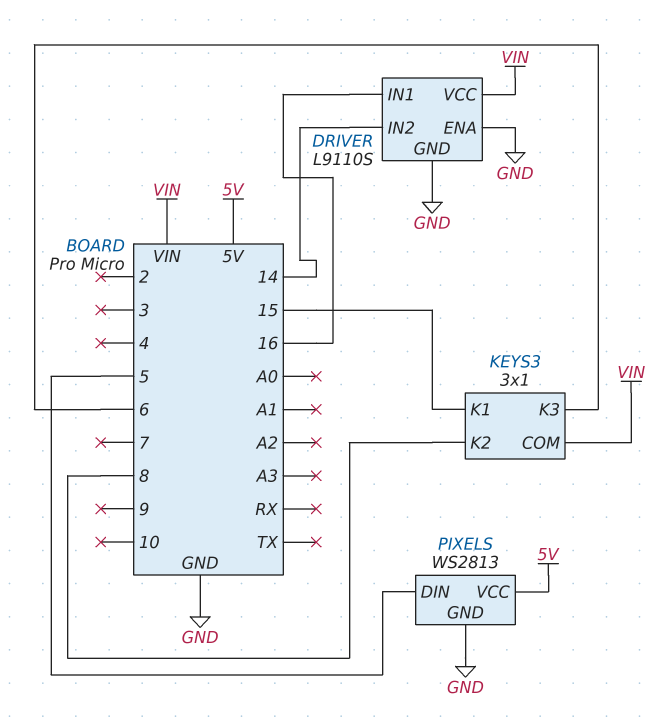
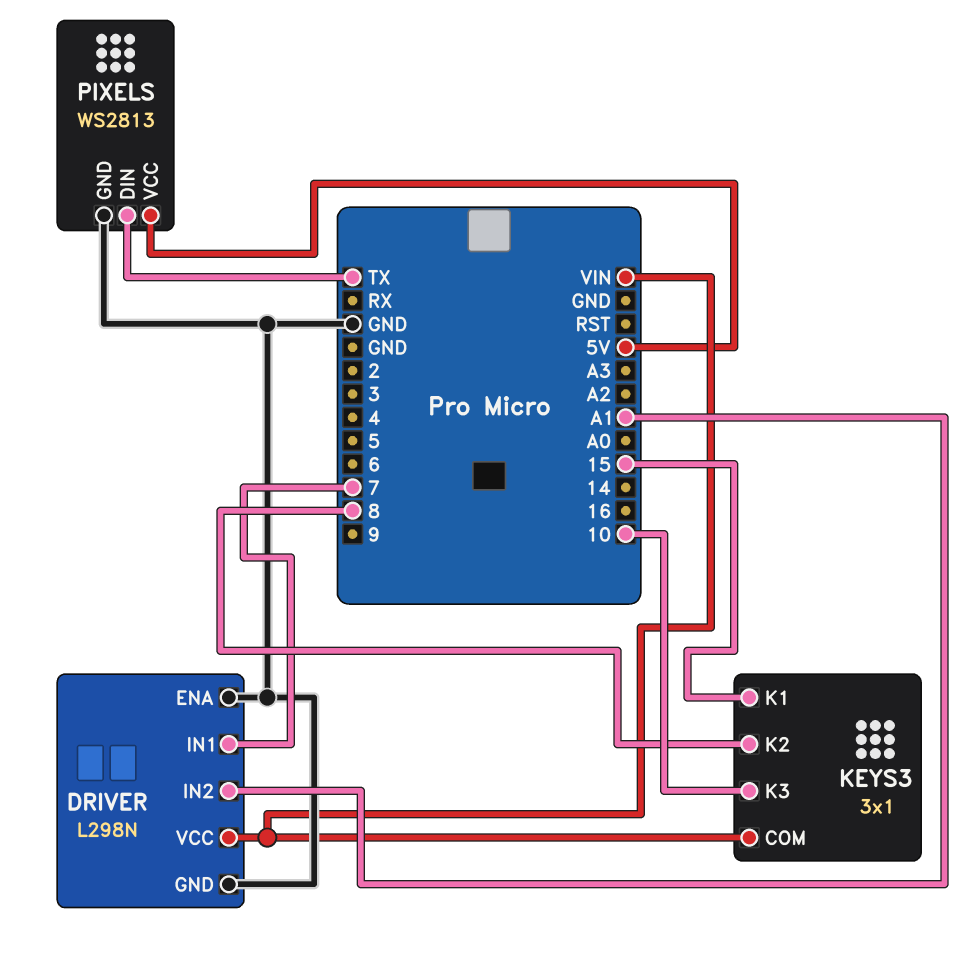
DRIVER: L9110S -> L298N
DRIVER pin IN1: 16 -> 7
DRIVER pin IN2: 14 -> A1
KEYS3 pin K3: 6 -> 10
PIXELS pin DIN: 5 -> TX

